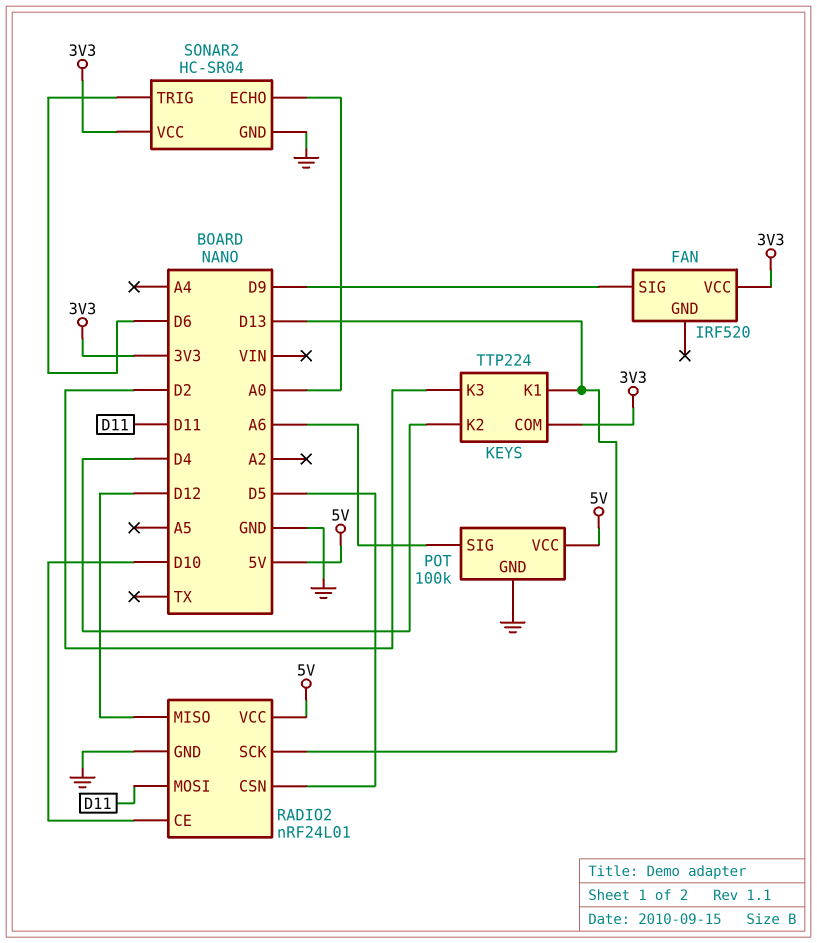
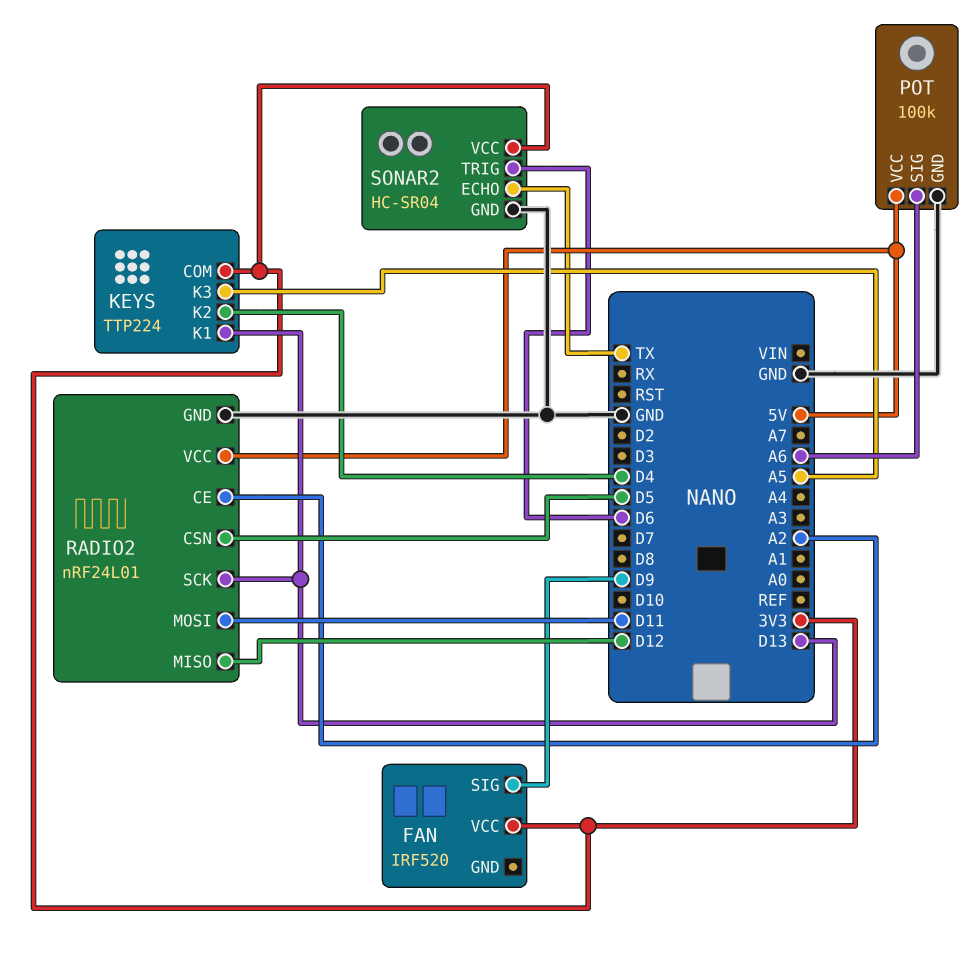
KEYS pin K3: D2 -> A5
RADIO2 pin CE: D10 -> A2
SONAR2 pin ECHO: A0 -> TX

